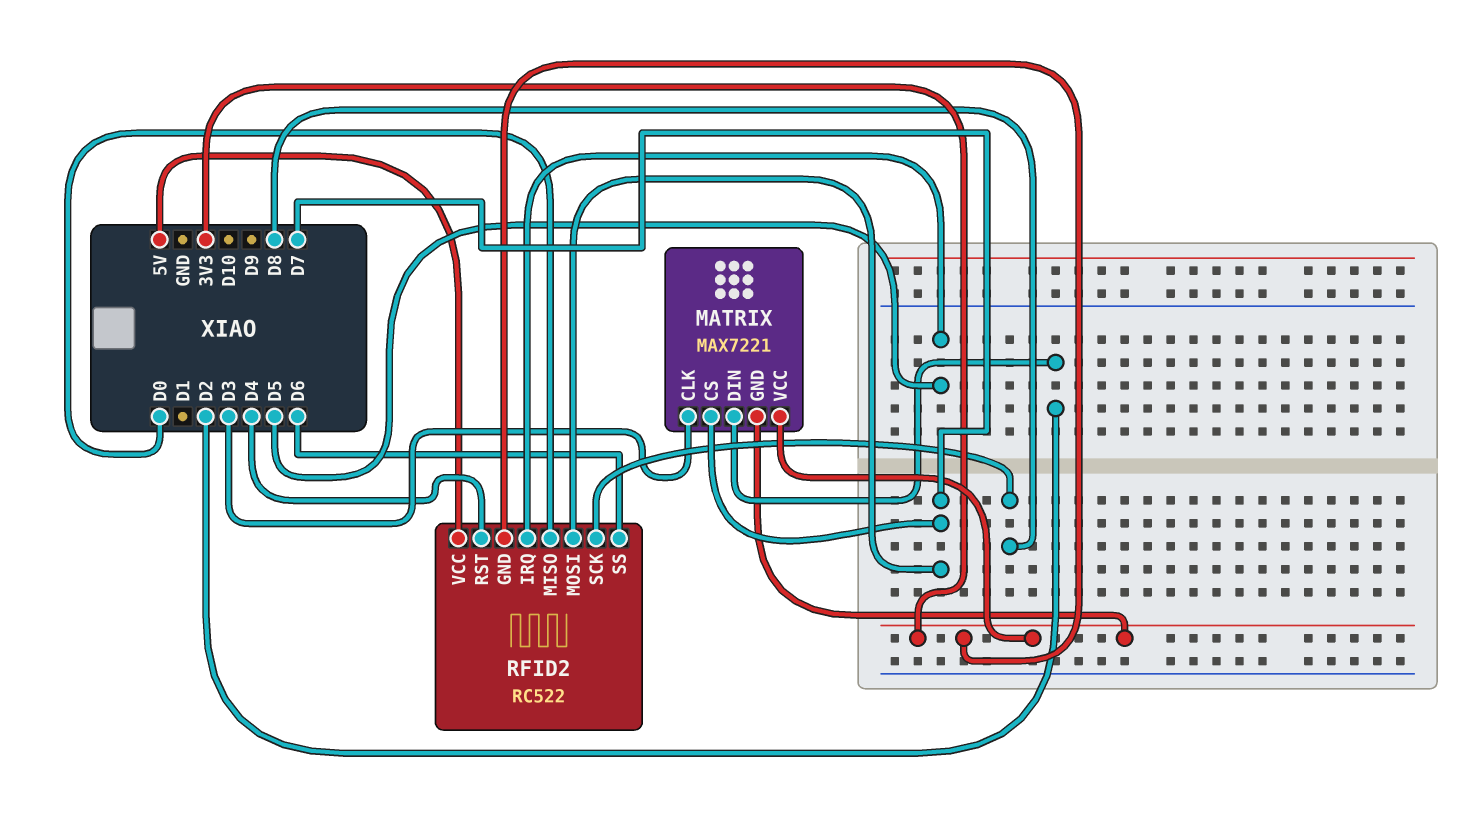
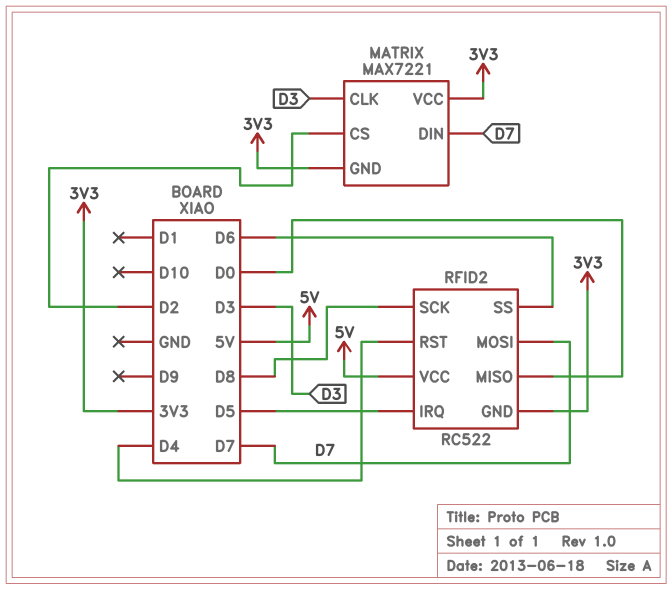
MATRIX pin CS: D7 -> D2
MATRIX pin DIN: D2 -> D7

